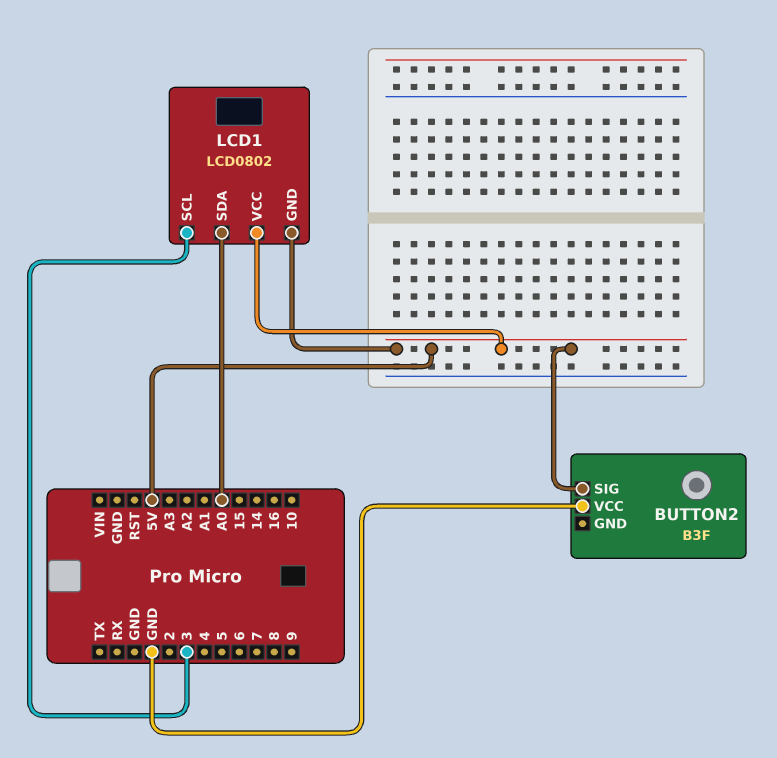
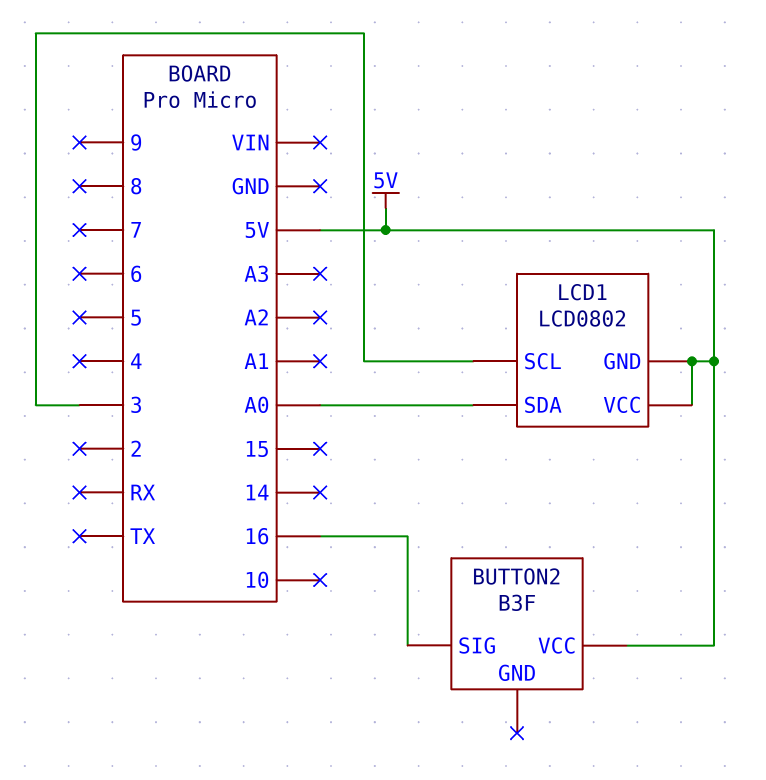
BUTTON2 pin SIG: 5V -> 16
BUTTON2 pin VCC: GND -> 5V

